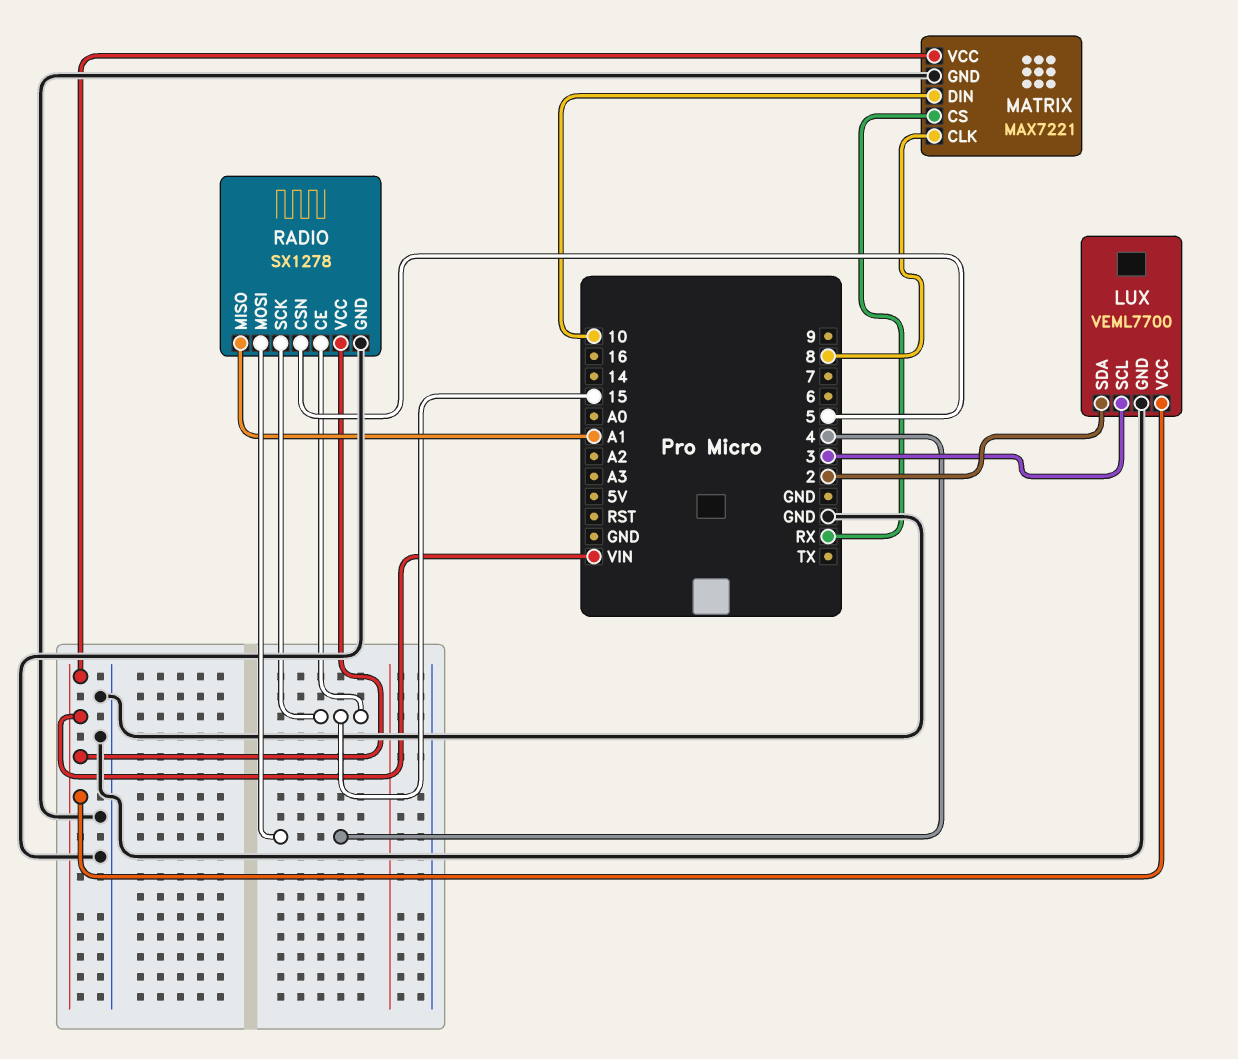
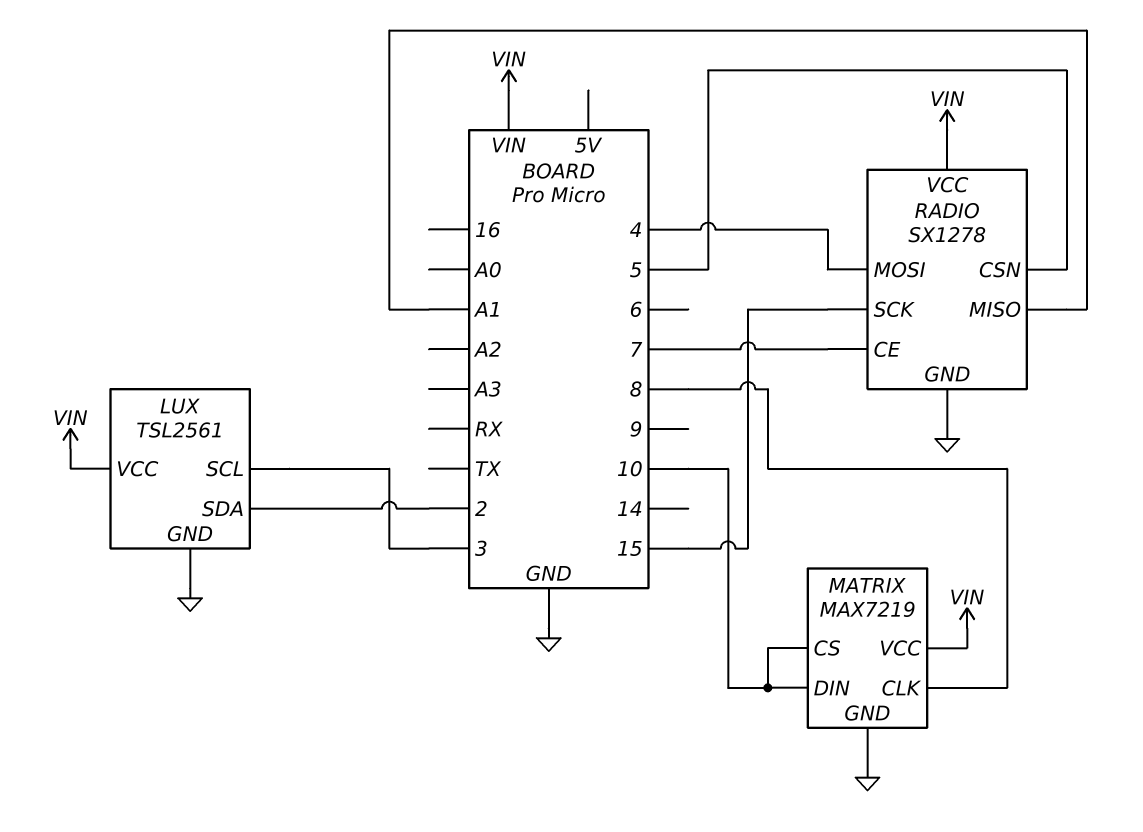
LUX: VEML7700 -> TSL2561
MATRIX: MAX7221 -> MAX7219
MATRIX pin CS: RX -> 10
RADIO pin CE: 15 -> 7

